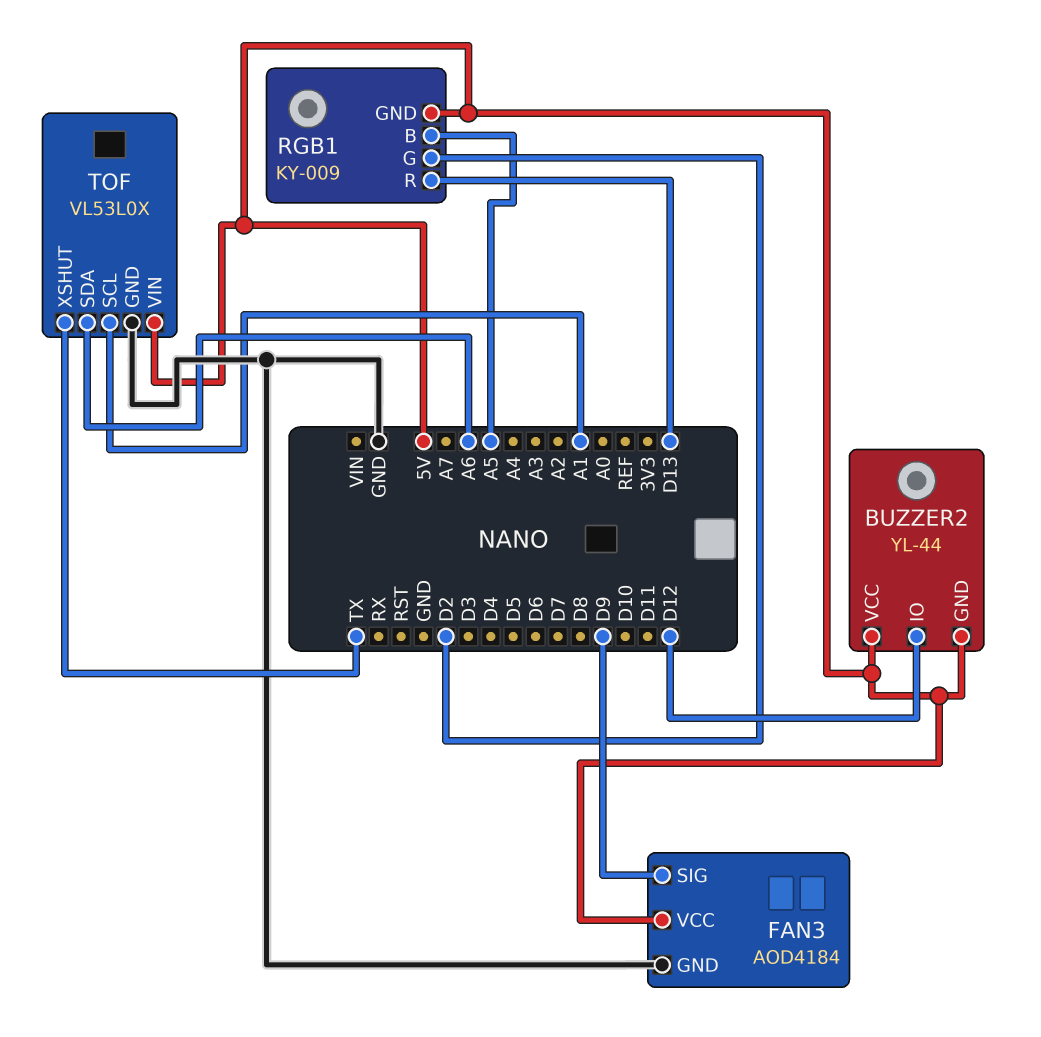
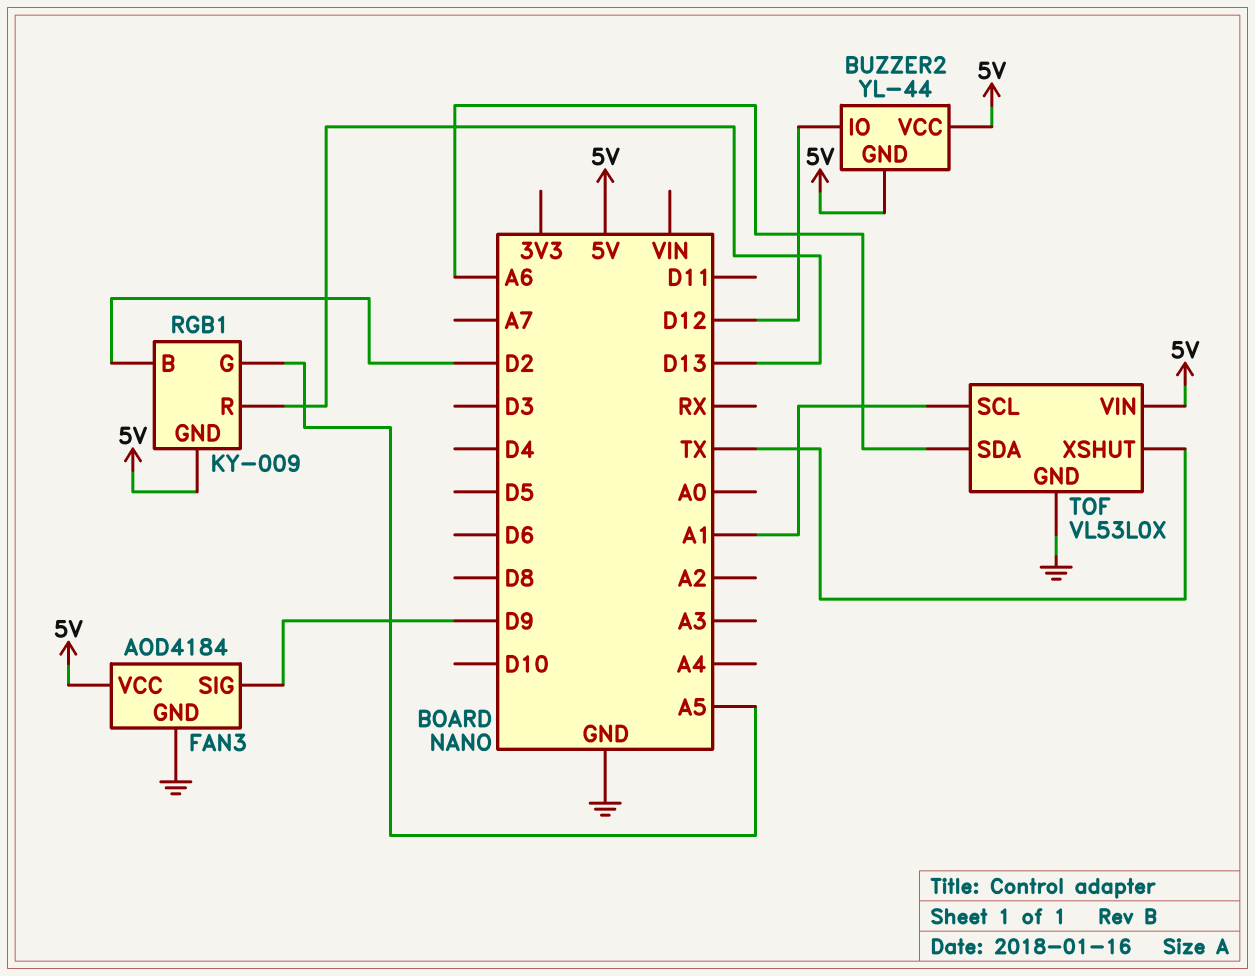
RGB1 pin B: A5 -> D2
RGB1 pin G: D2 -> A5

